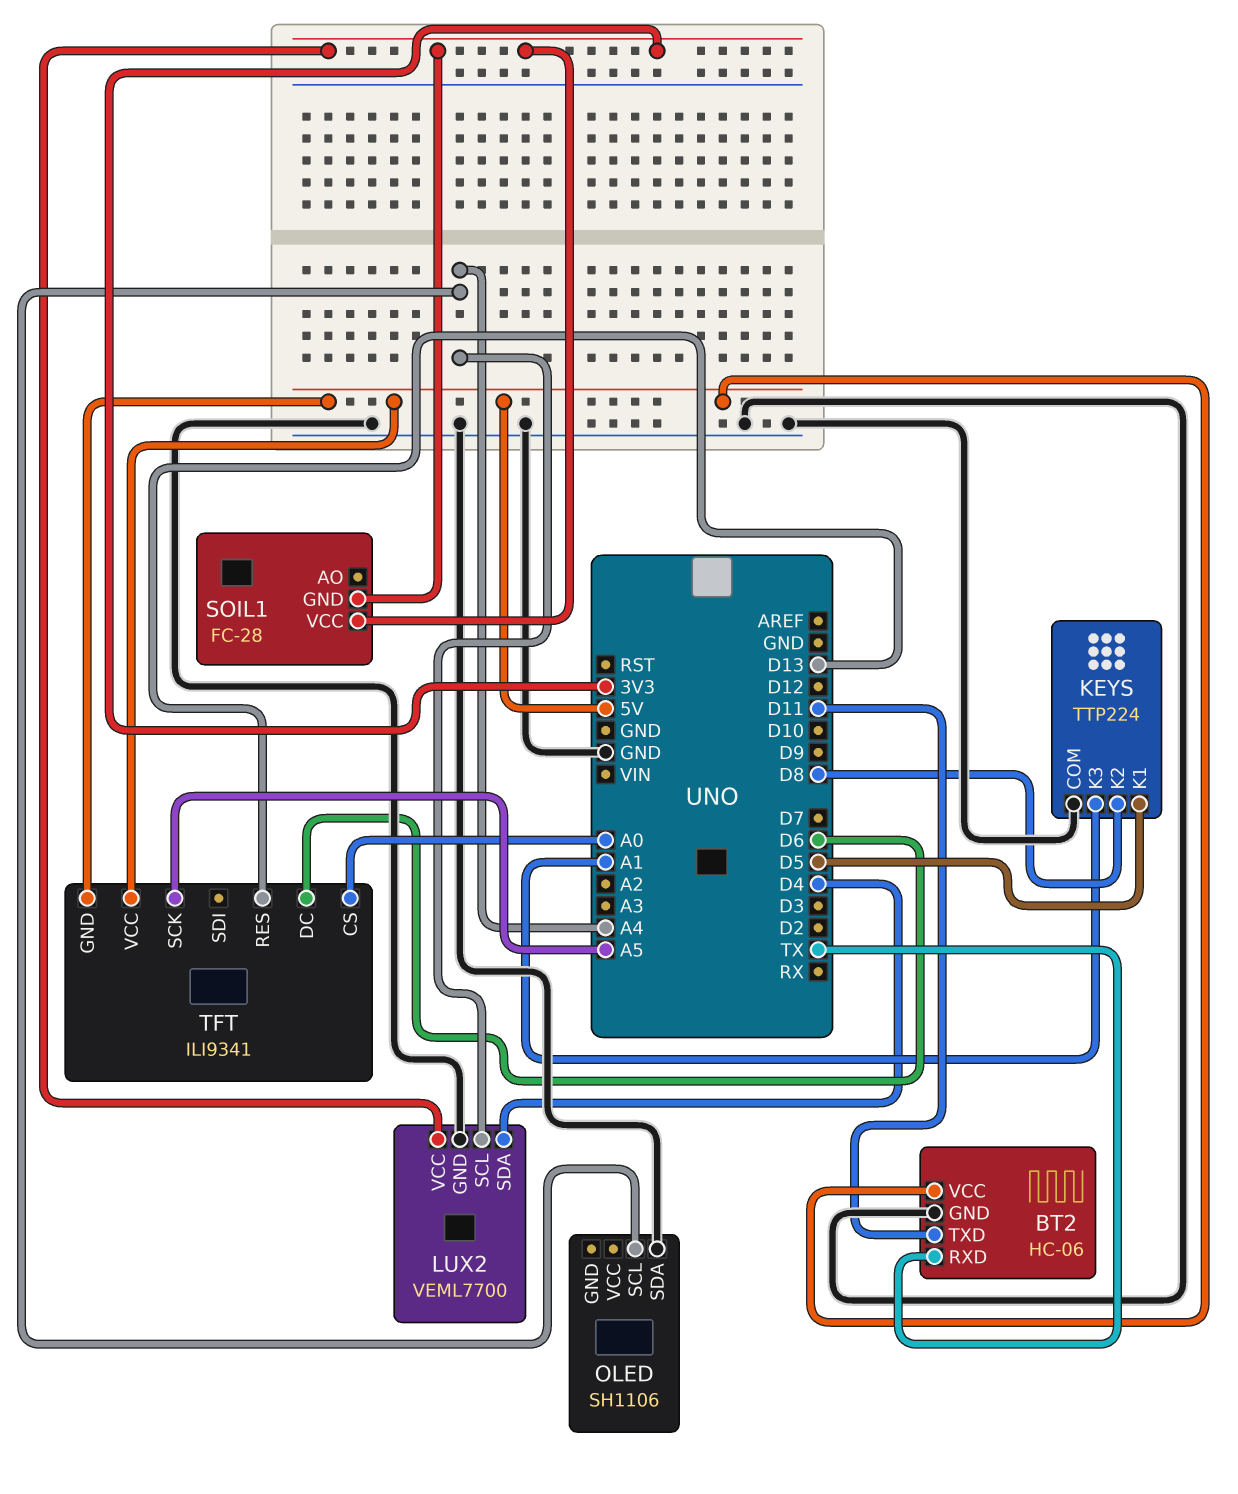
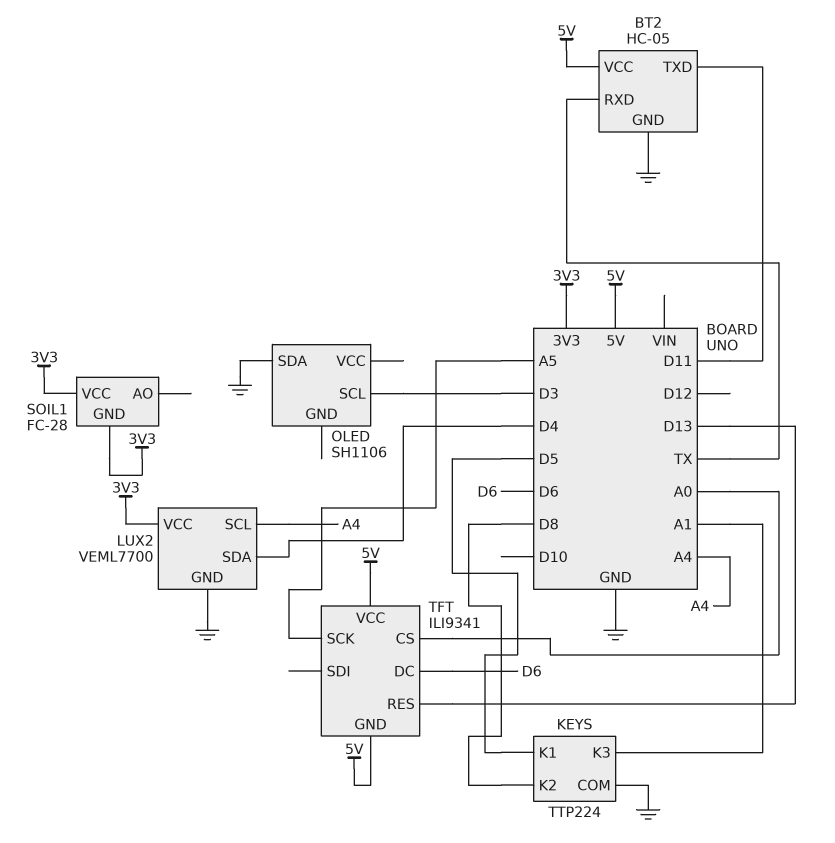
BT2: HC-06 -> HC-05
OLED pin SCL: A4 -> D3

